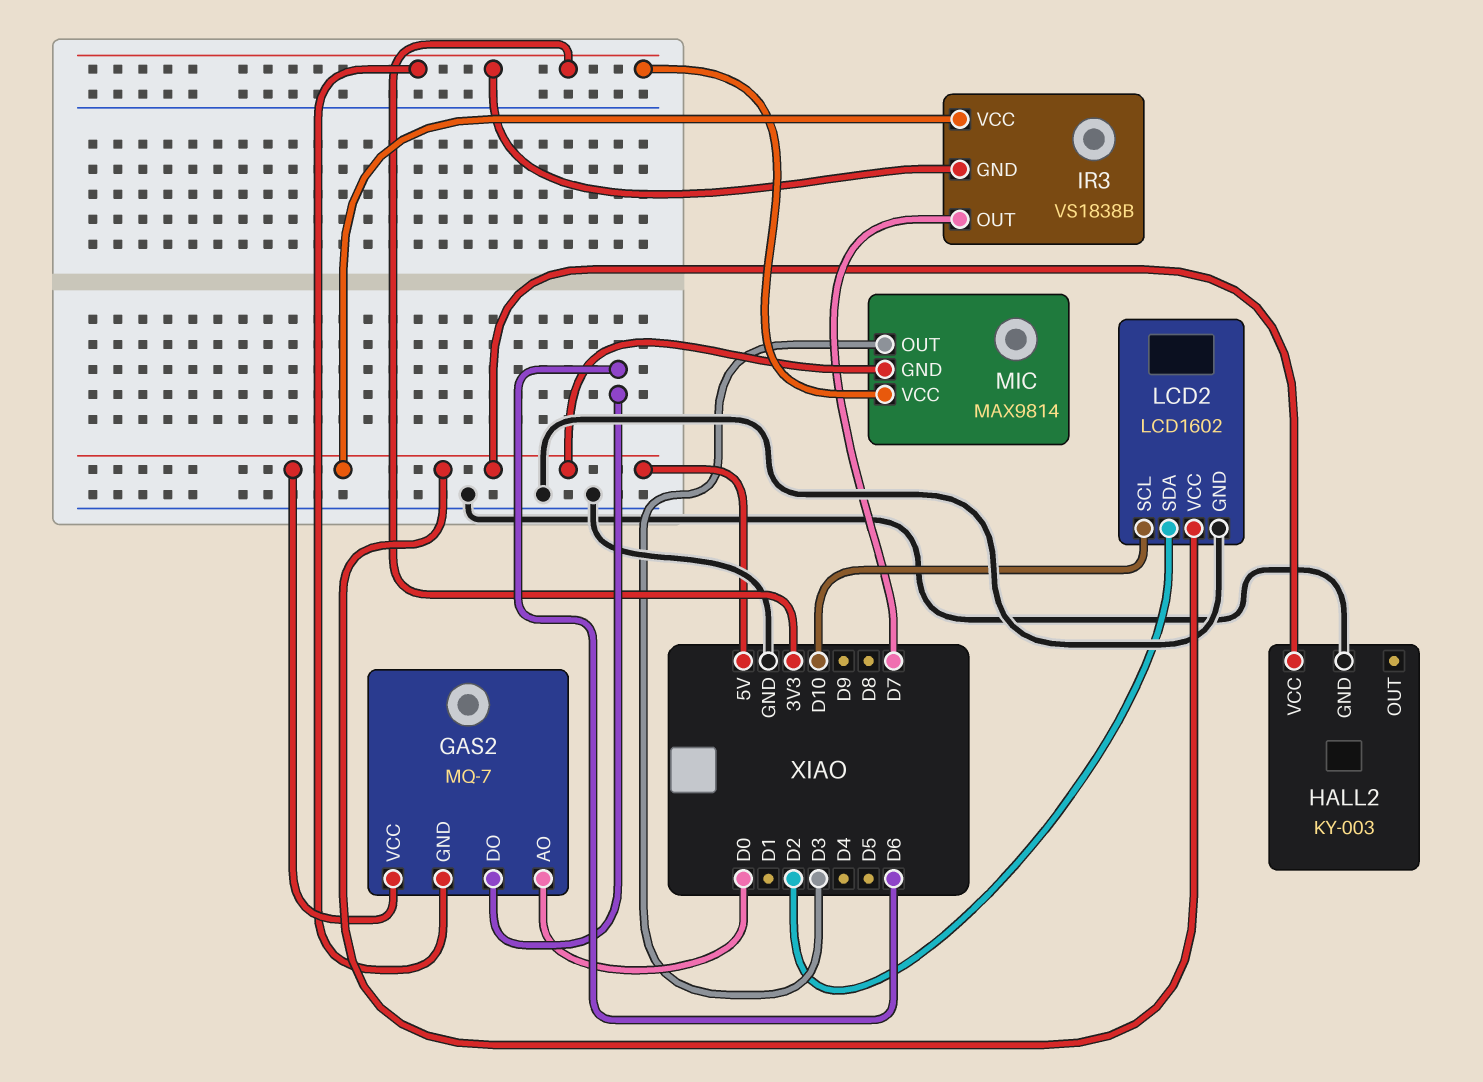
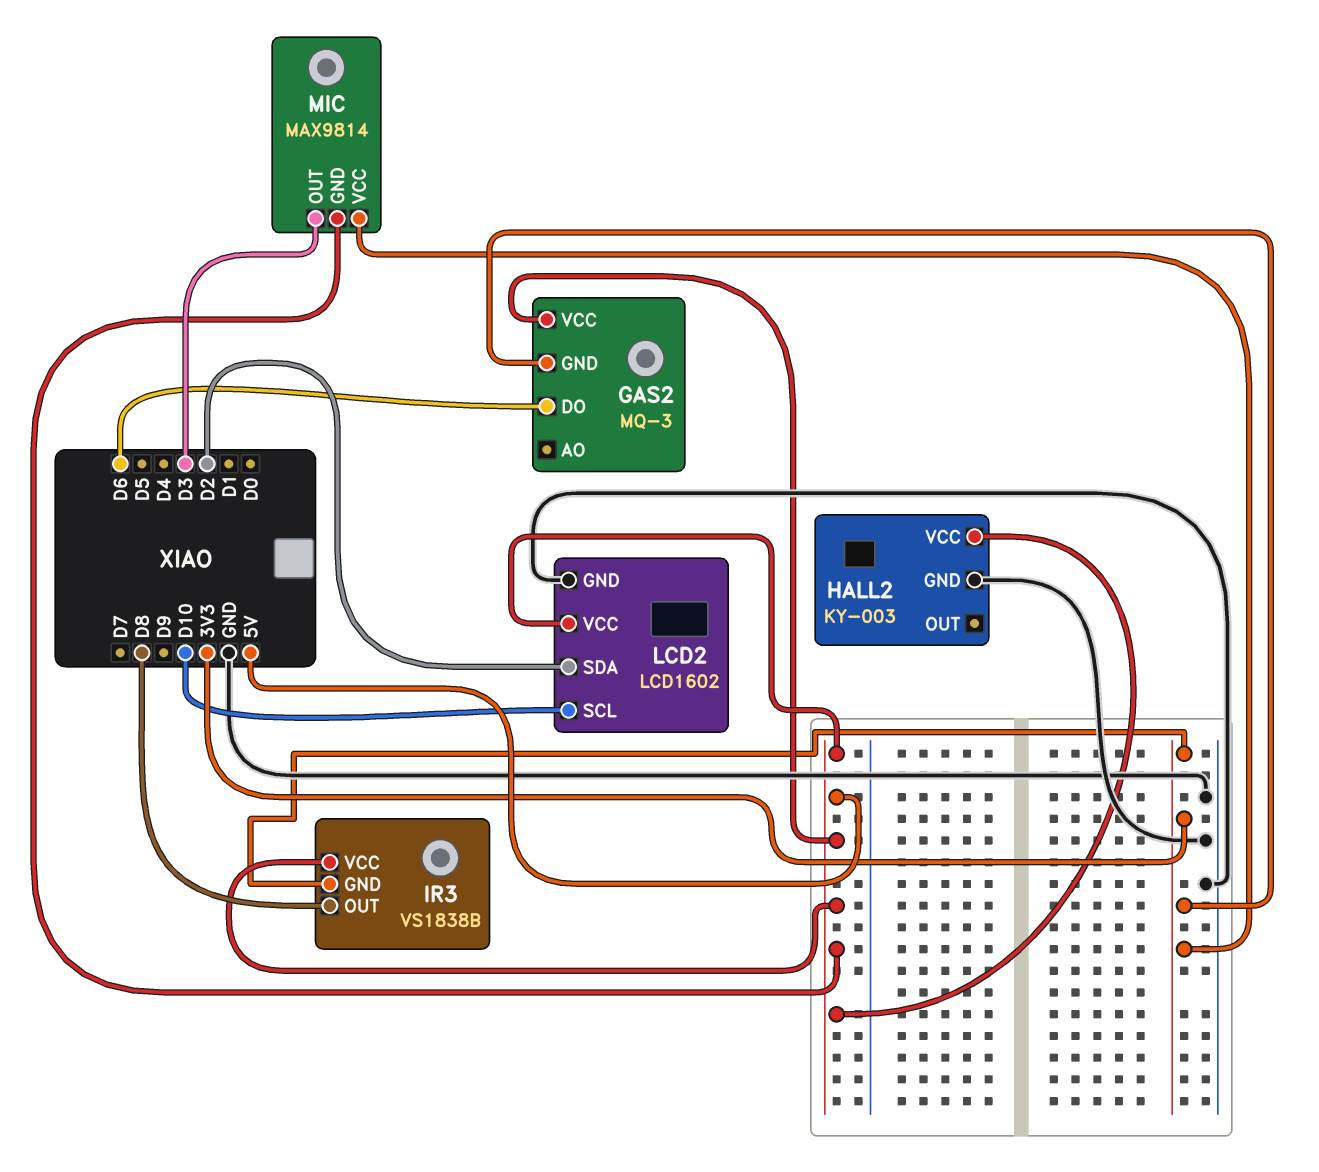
GAS2: MQ-7 -> MQ-3
GAS2 pin AO: D0 -> none
IR3 pin OUT: D7 -> D8

